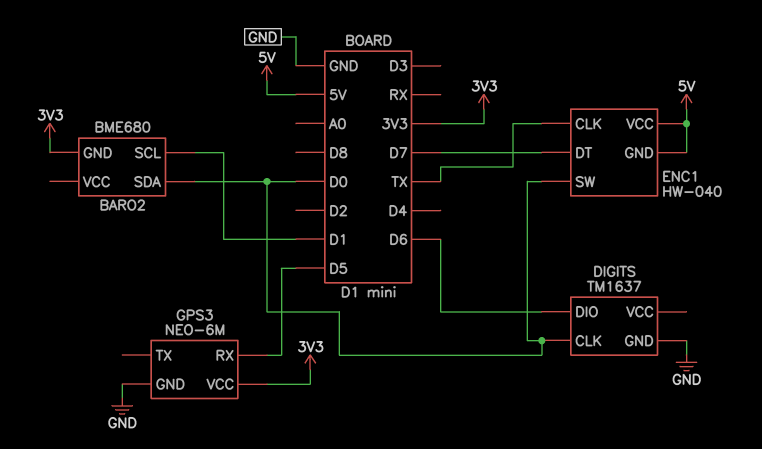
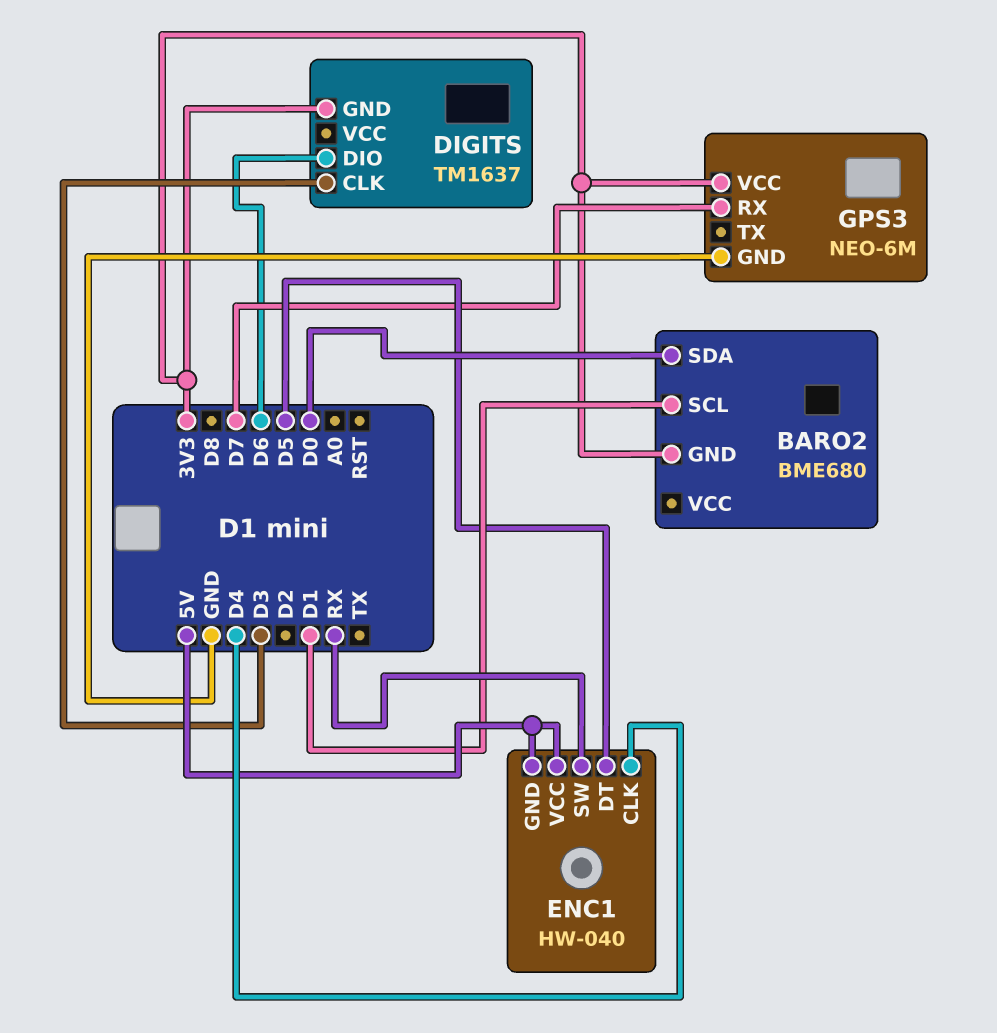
DIGITS pin CLK: D0 -> D3
DIGITS pin GND: GND -> 3V3
ENC1 pin CLK: TX -> D4
ENC1 pin DT: D7 -> D5
ENC1 pin SW: D0 -> RX
GPS3 pin RX: D5 -> D7

